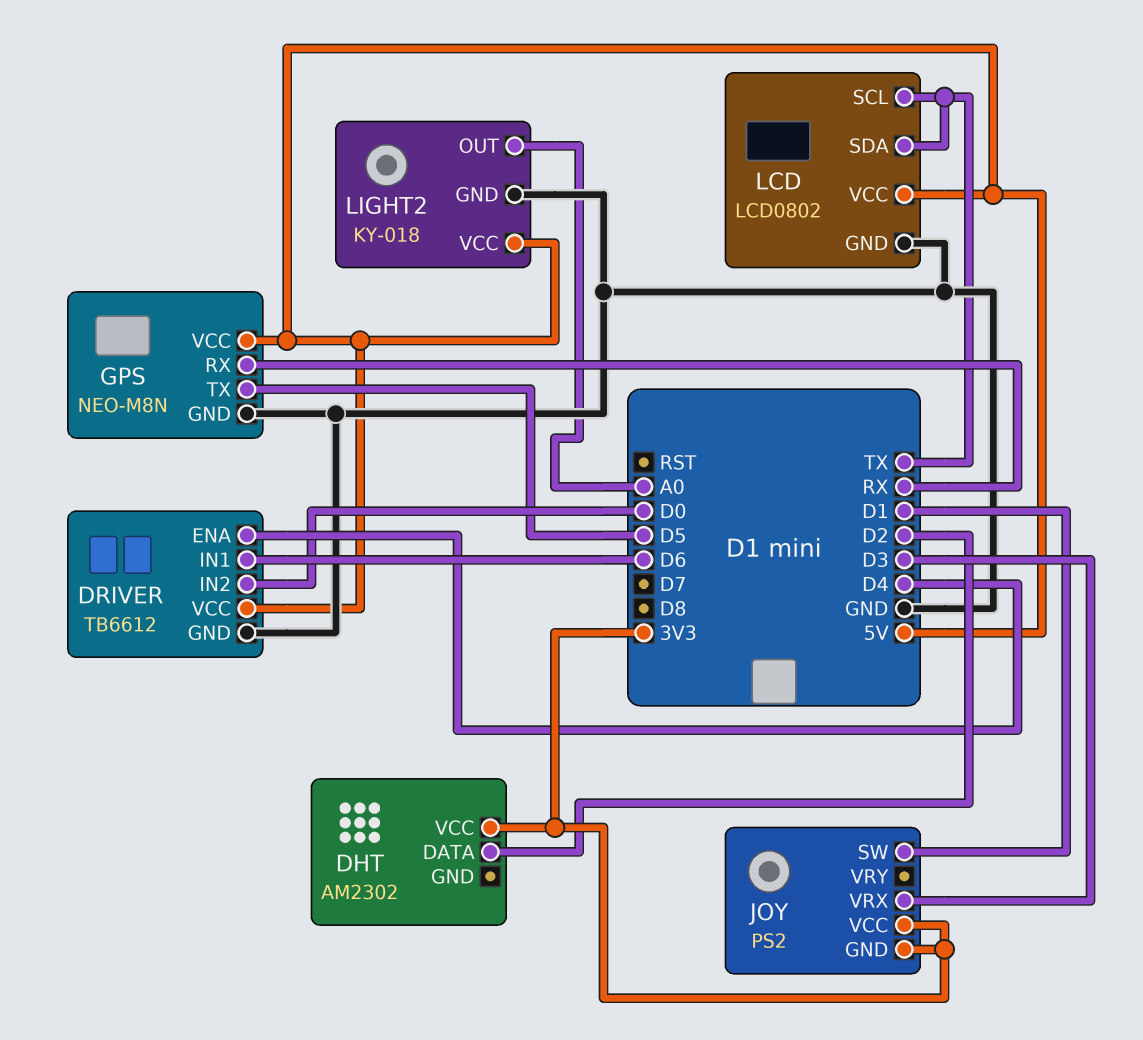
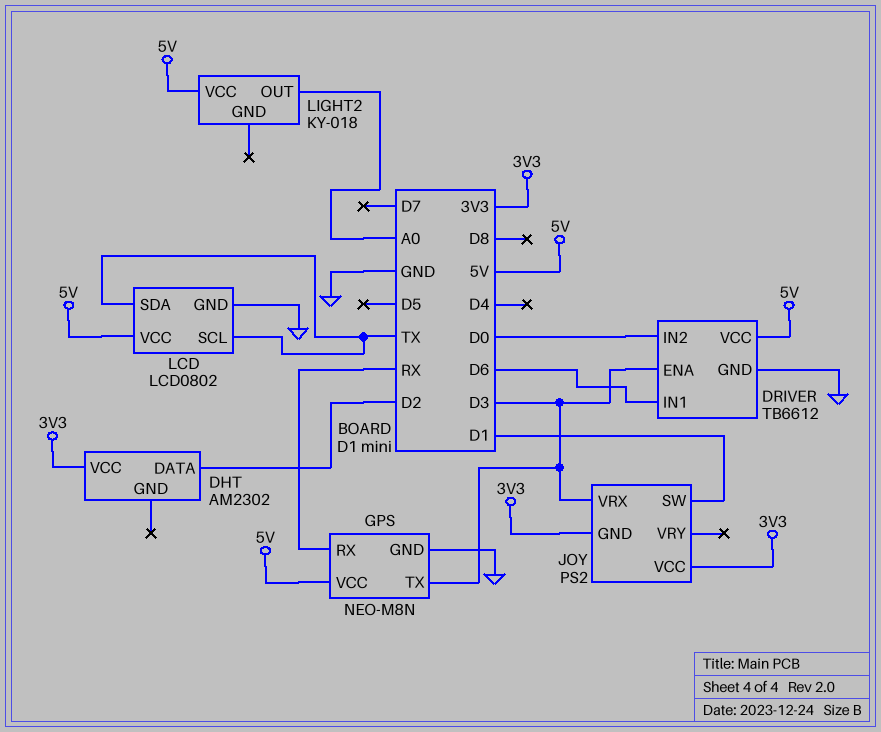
DRIVER pin ENA: D4 -> D3
GPS pin TX: D5 -> D3
LIGHT2 pin GND: GND -> none

